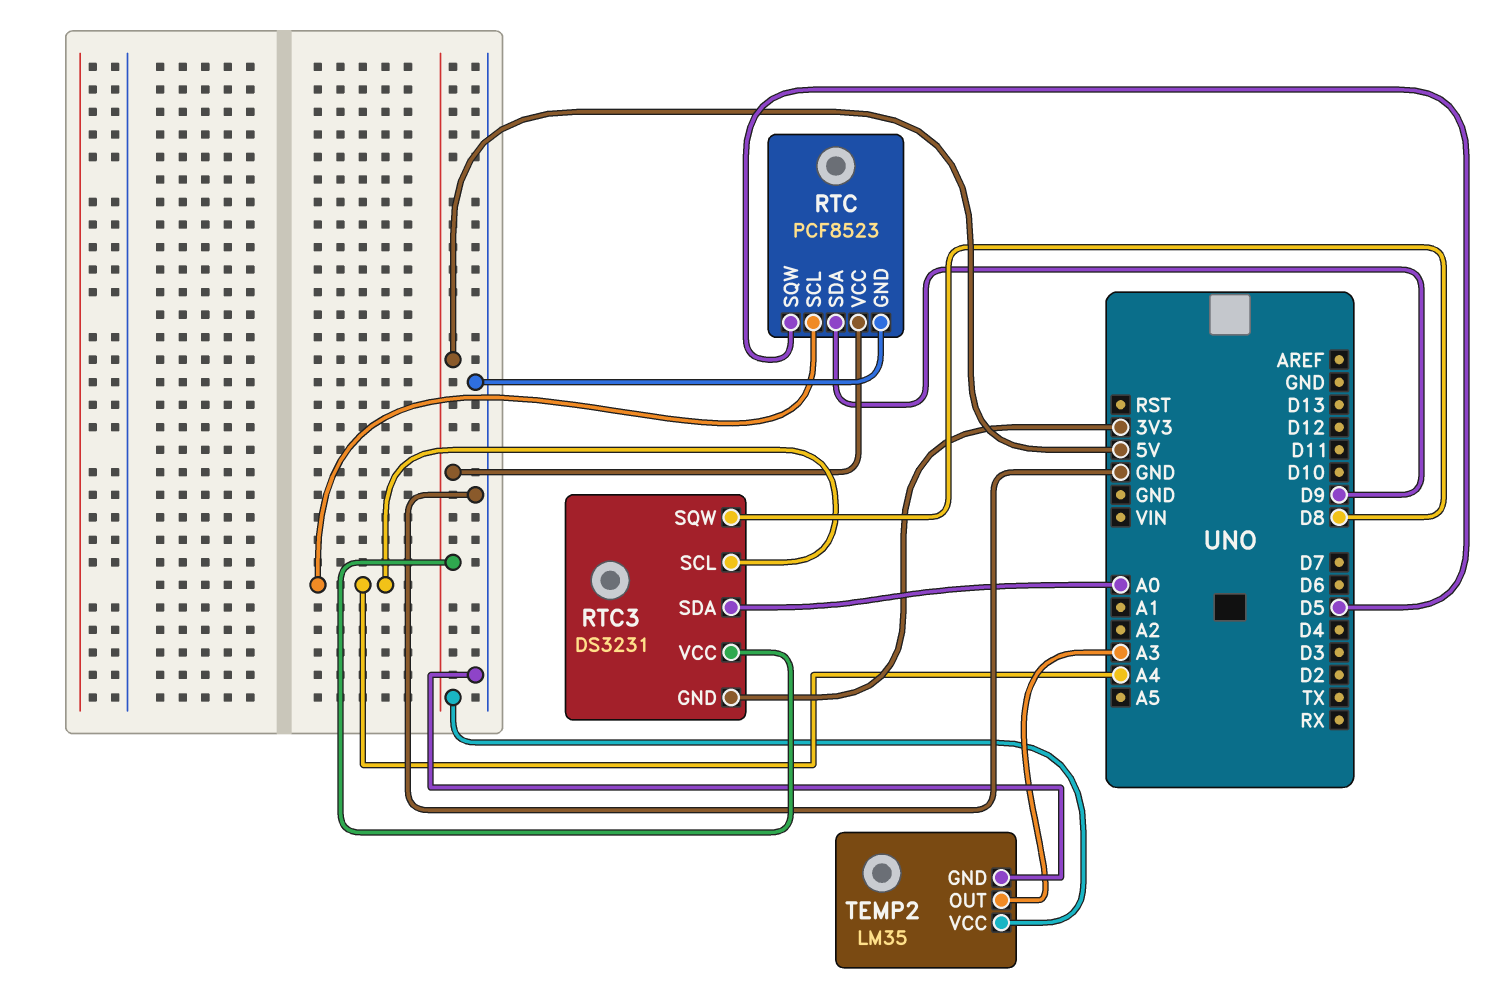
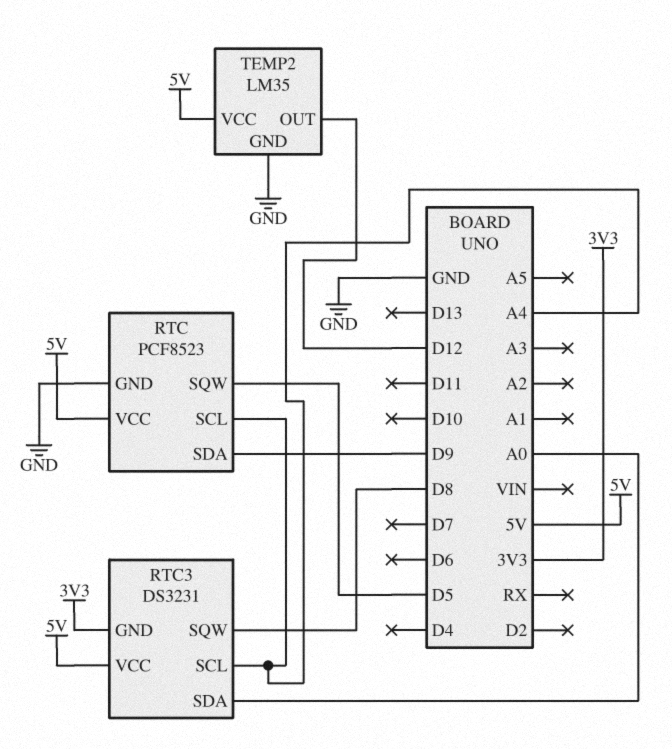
TEMP2 pin OUT: A3 -> D12

